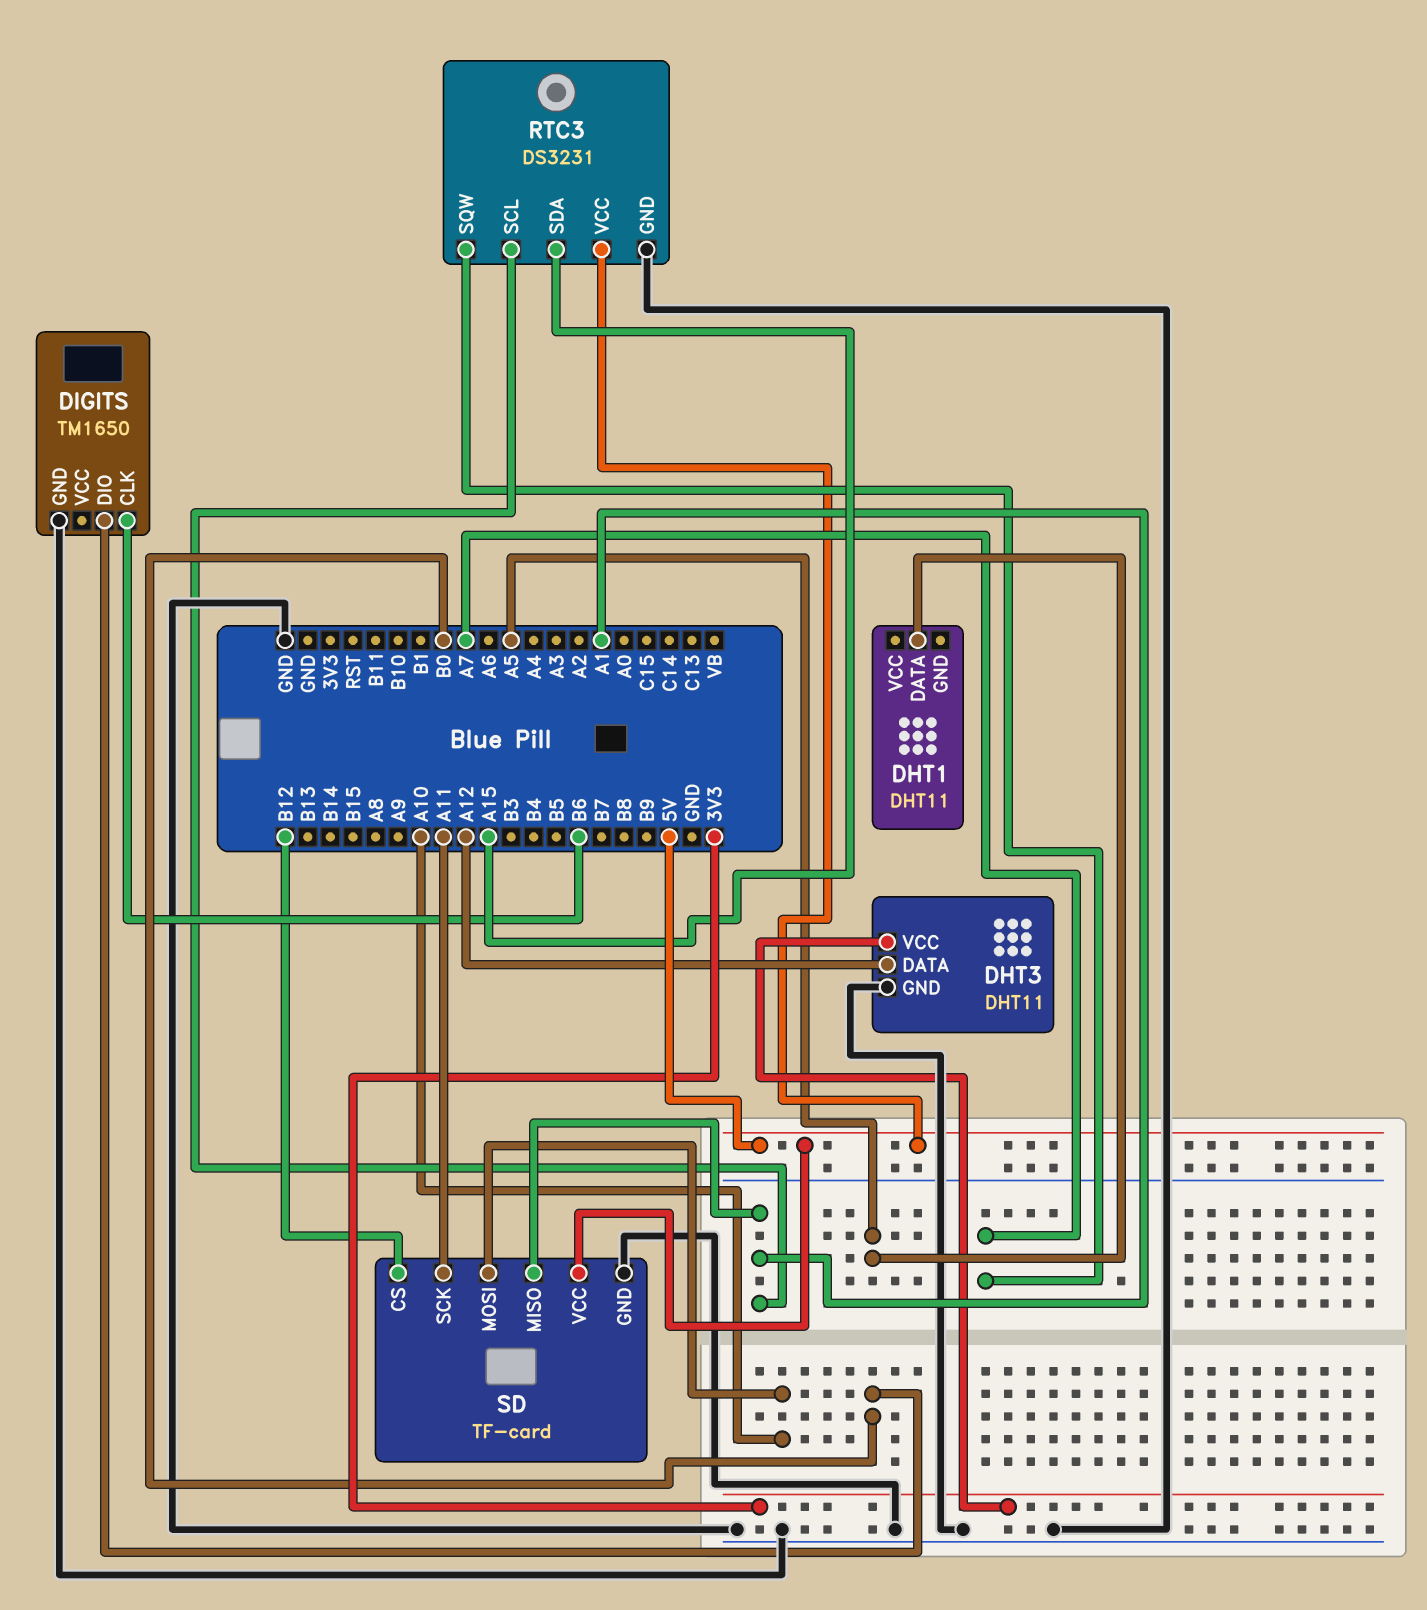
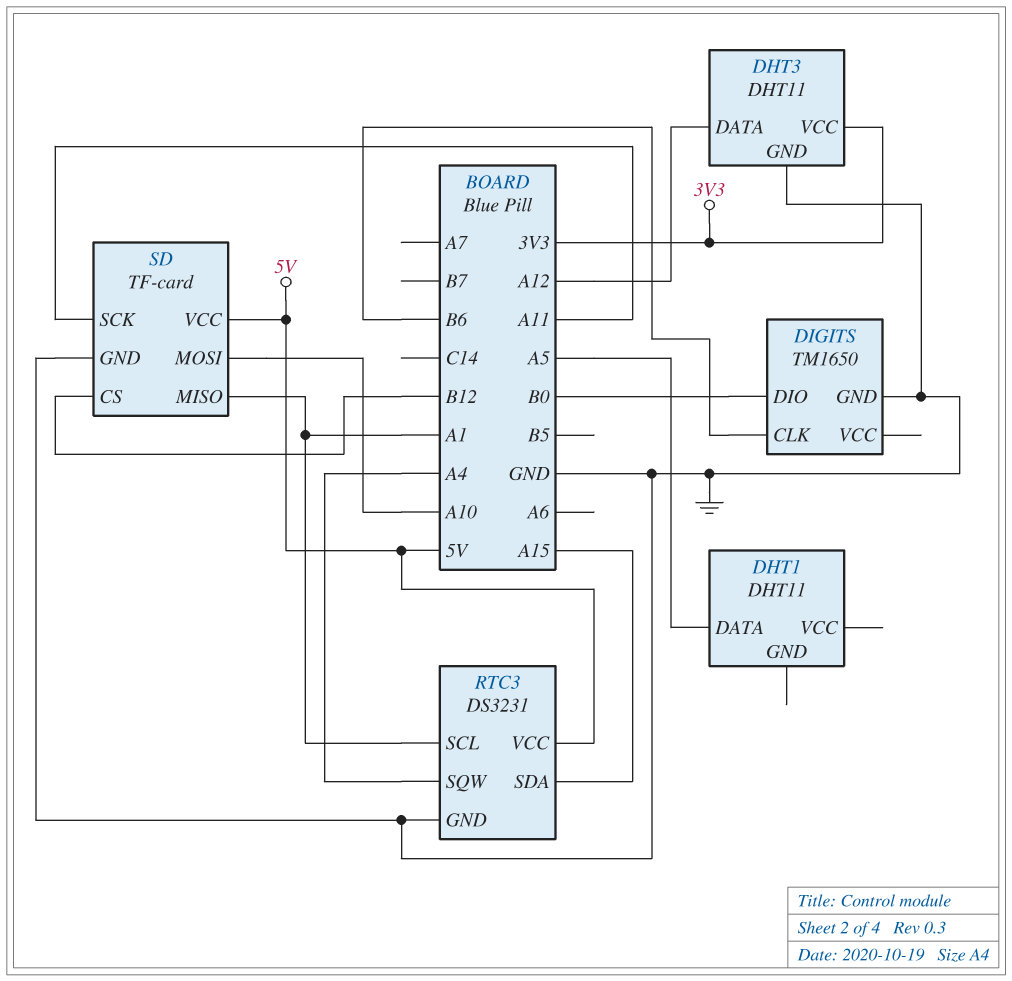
RTC3 pin SQW: A7 -> A4

